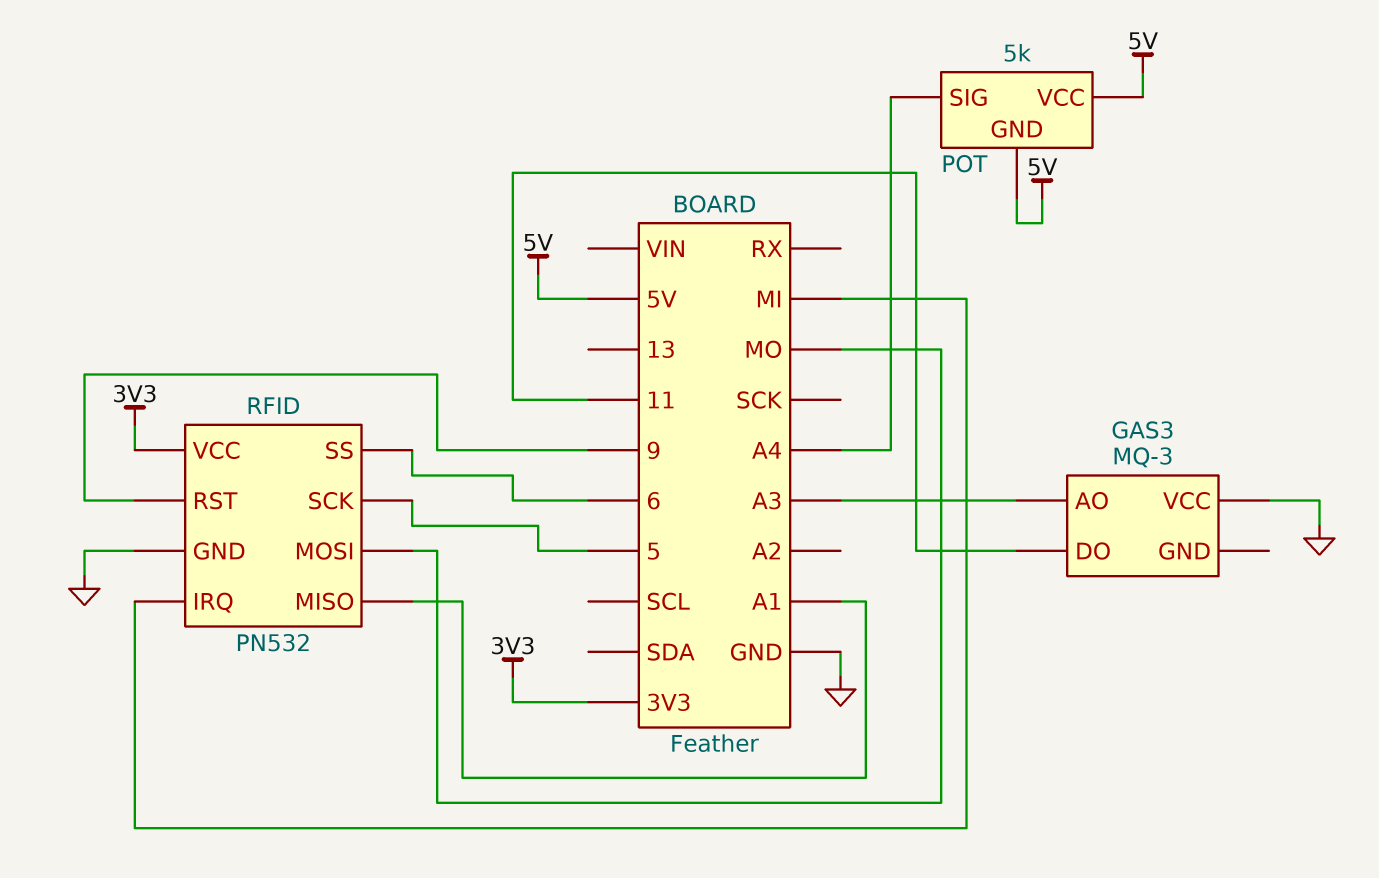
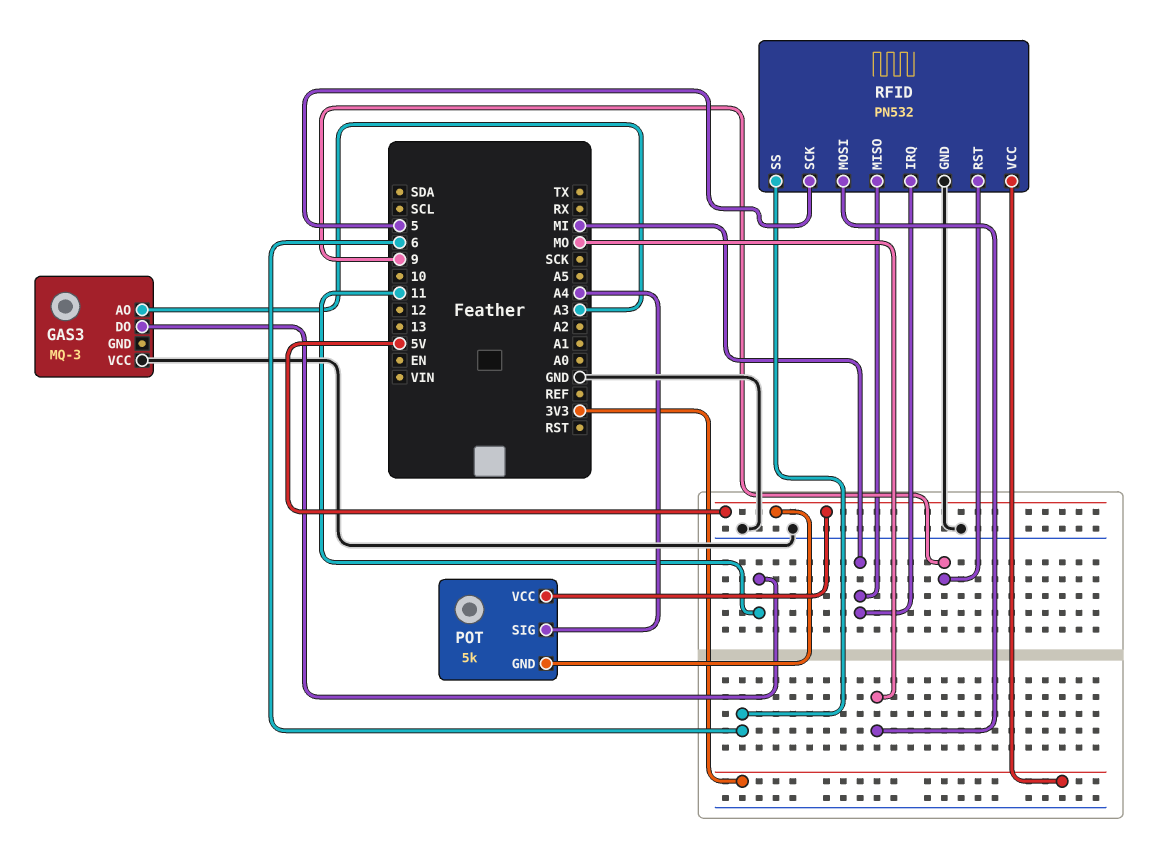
RFID pin MISO: A1 -> MI

